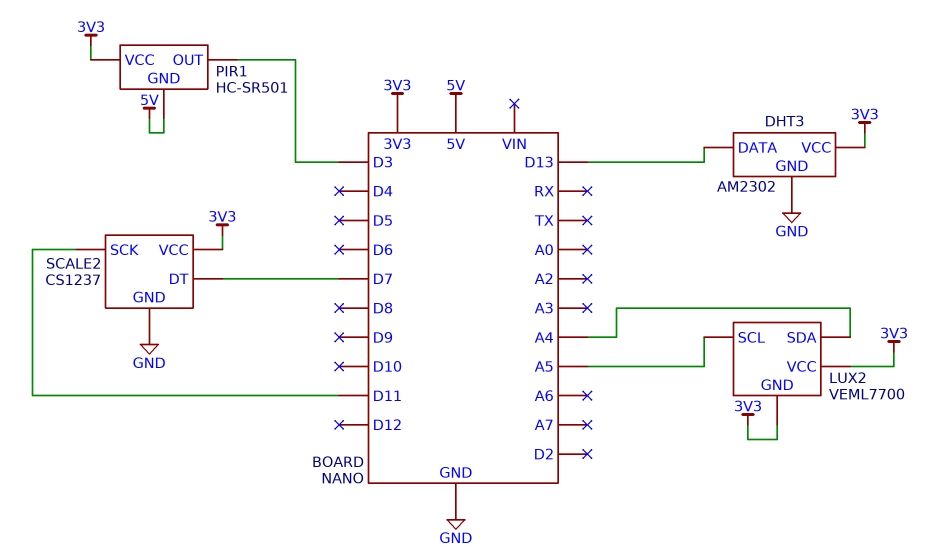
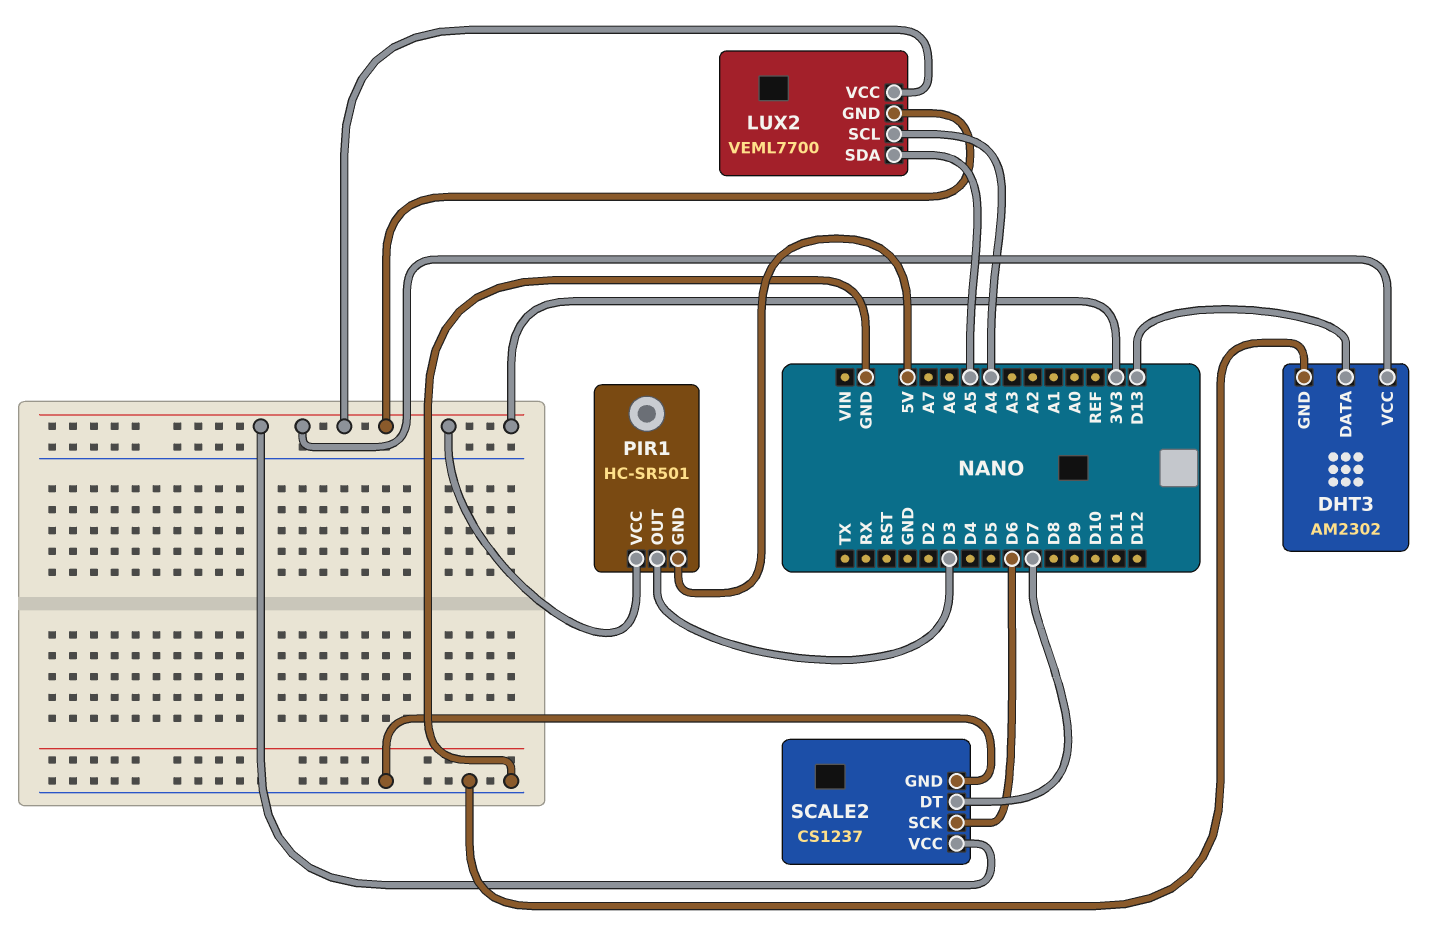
LUX2 pin SCL: A5 -> A4
LUX2 pin SDA: A4 -> A5
SCALE2 pin SCK: D11 -> D6

